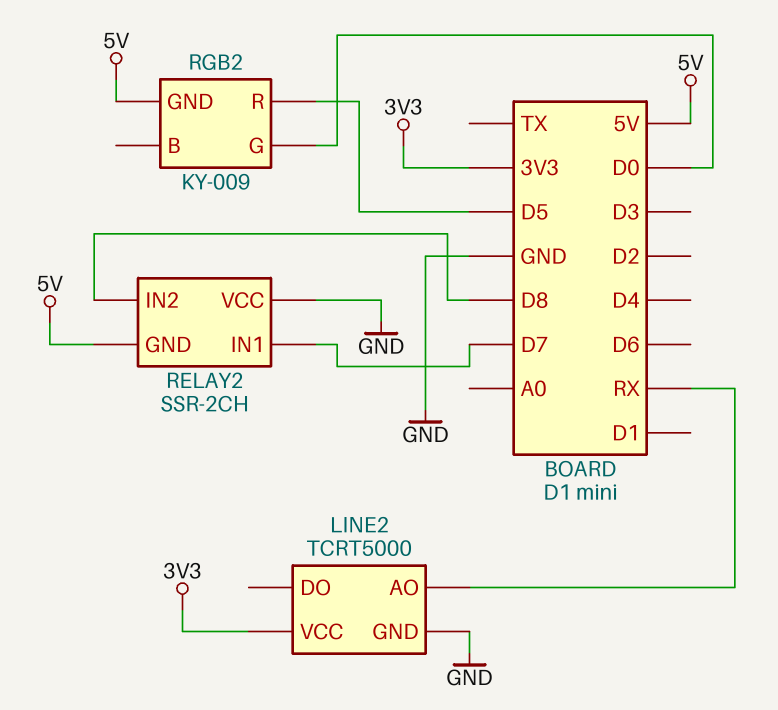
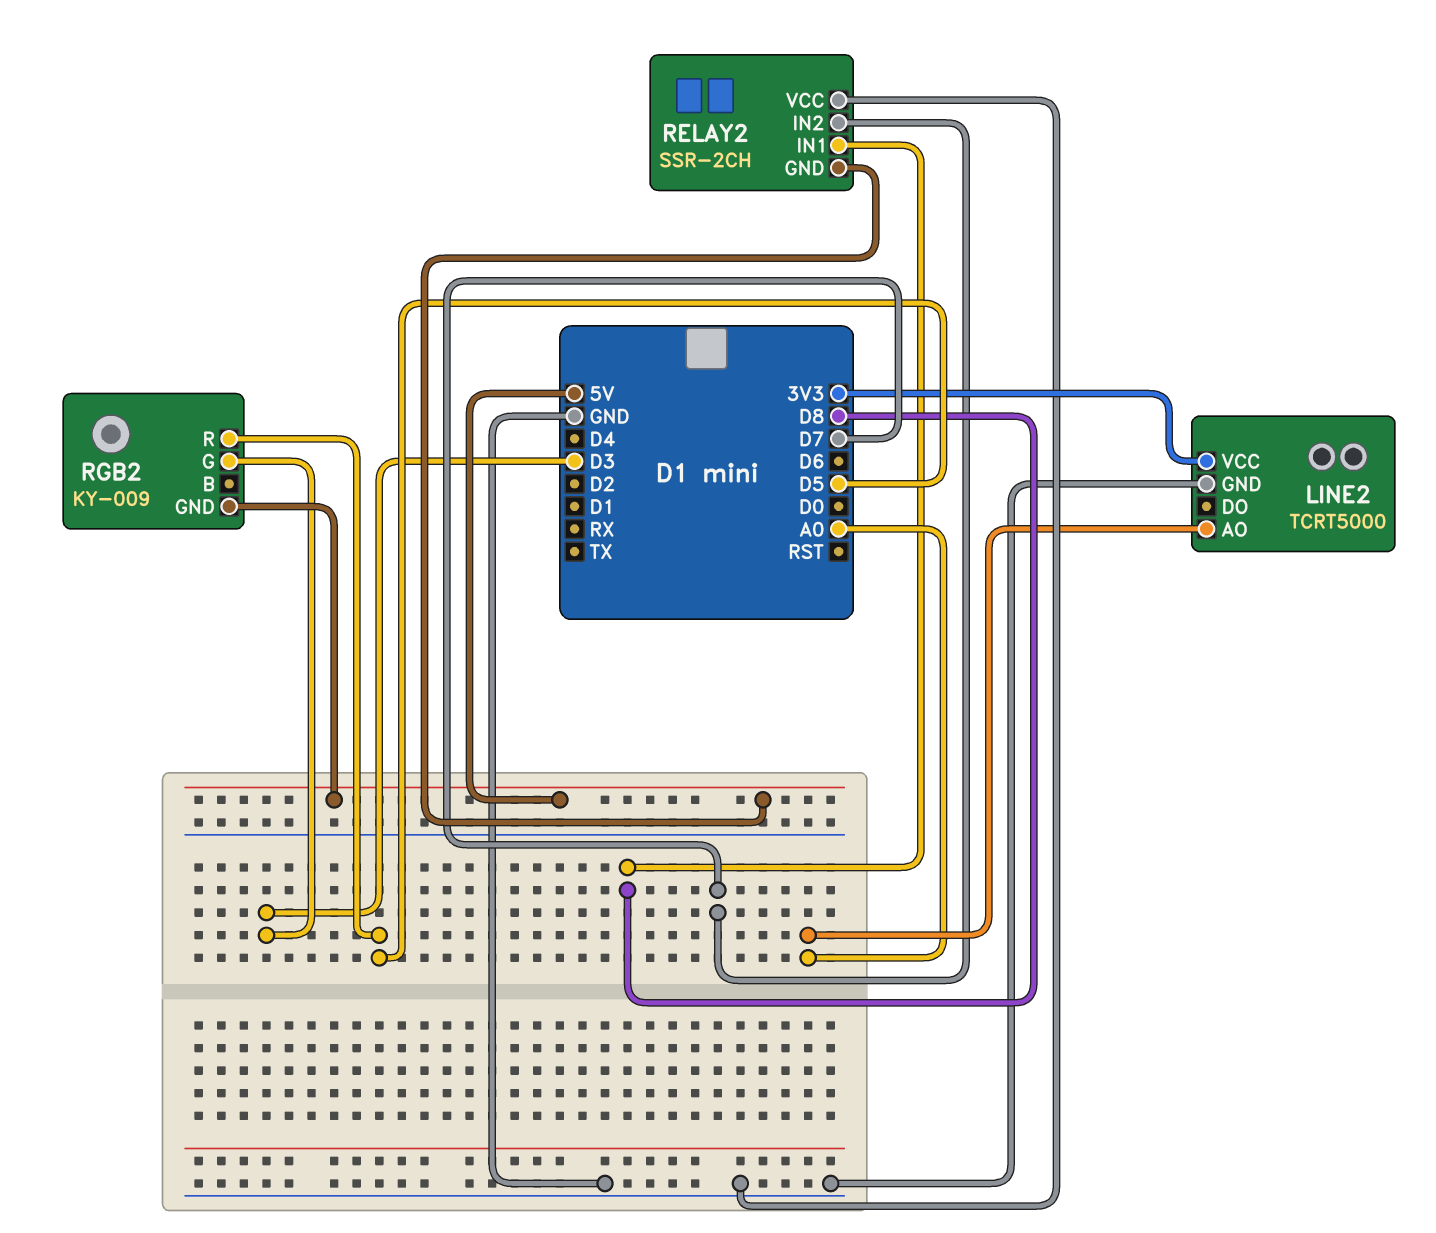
LINE2 pin AO: RX -> A0
RELAY2 pin IN1: D7 -> D8
RELAY2 pin IN2: D8 -> D7
RGB2 pin G: D0 -> D3

